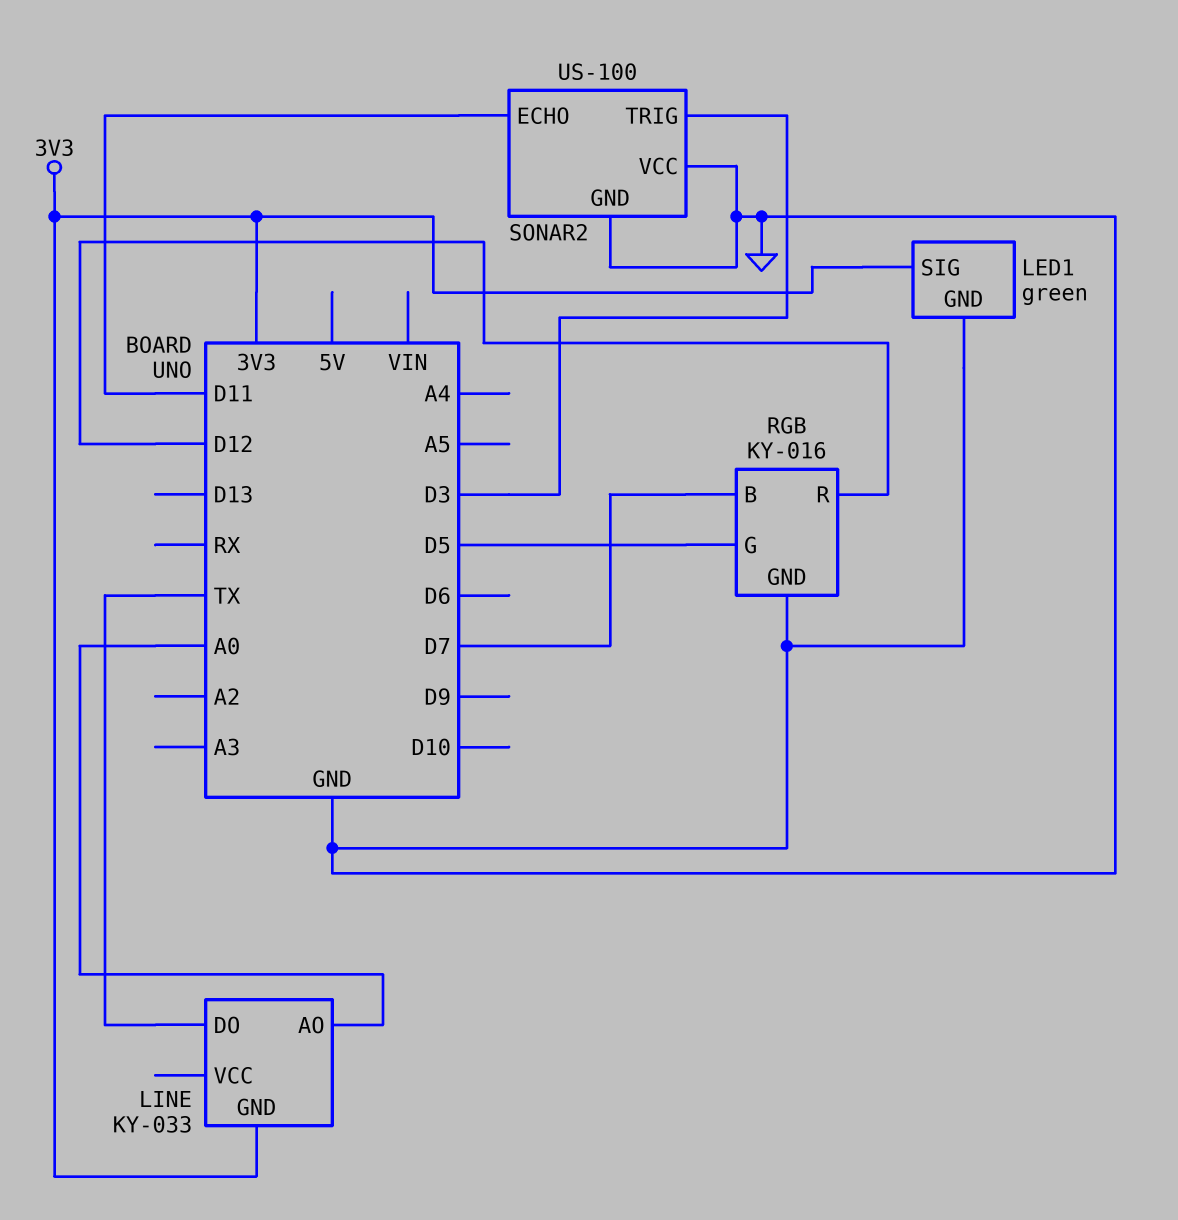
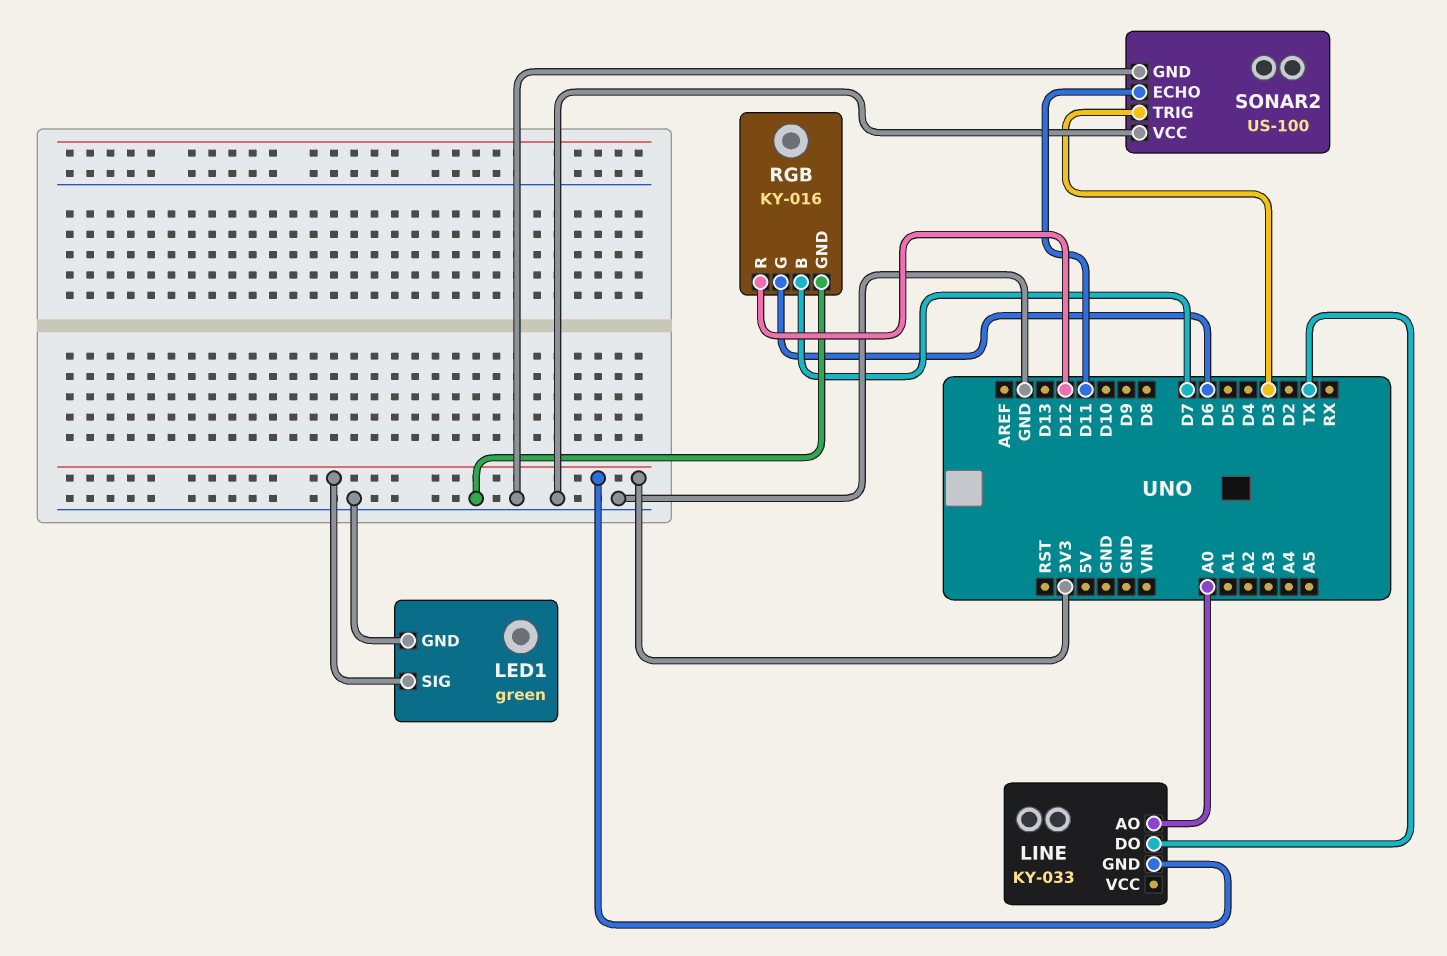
RGB pin G: D5 -> D6

